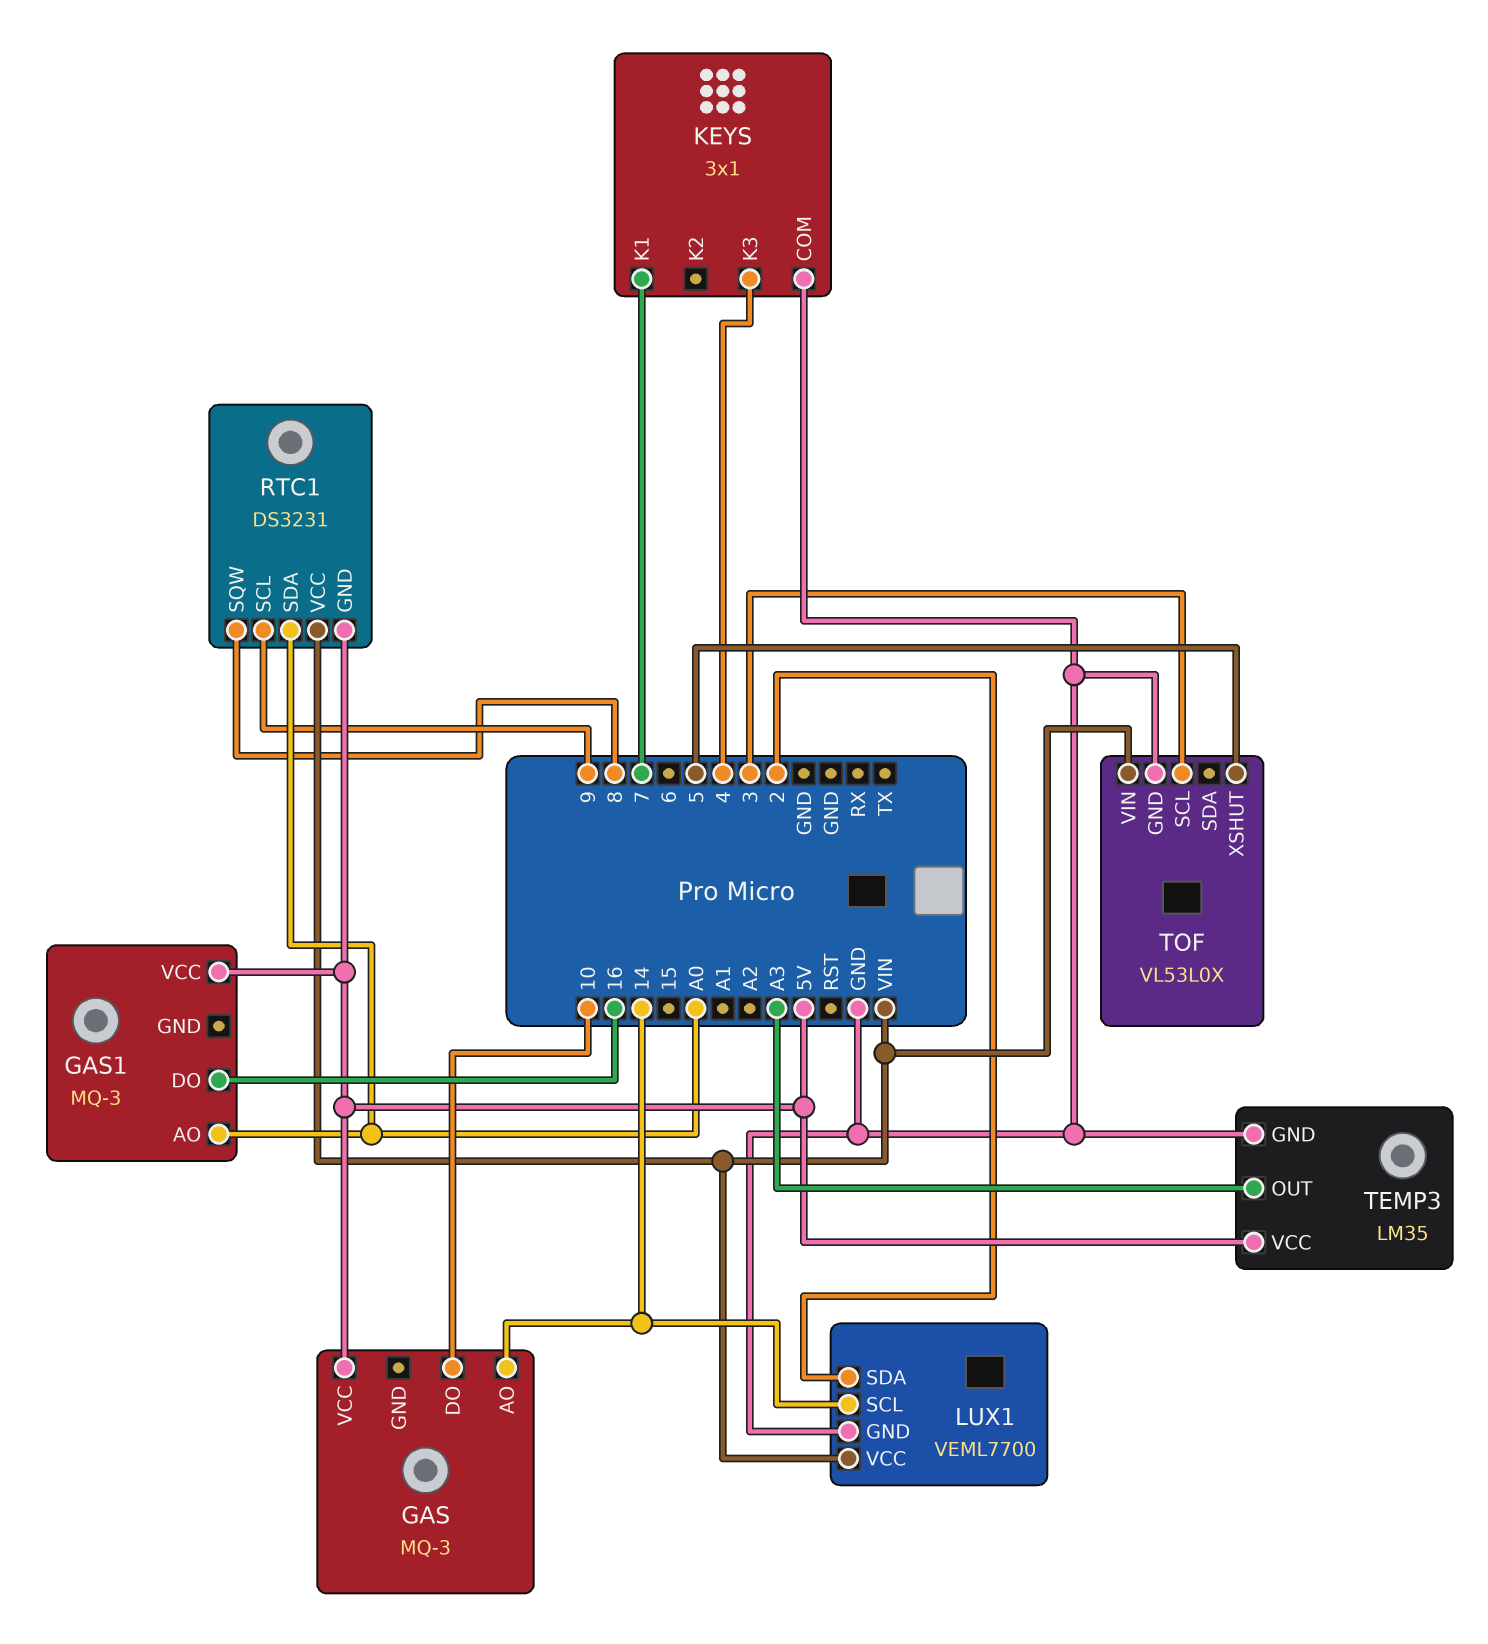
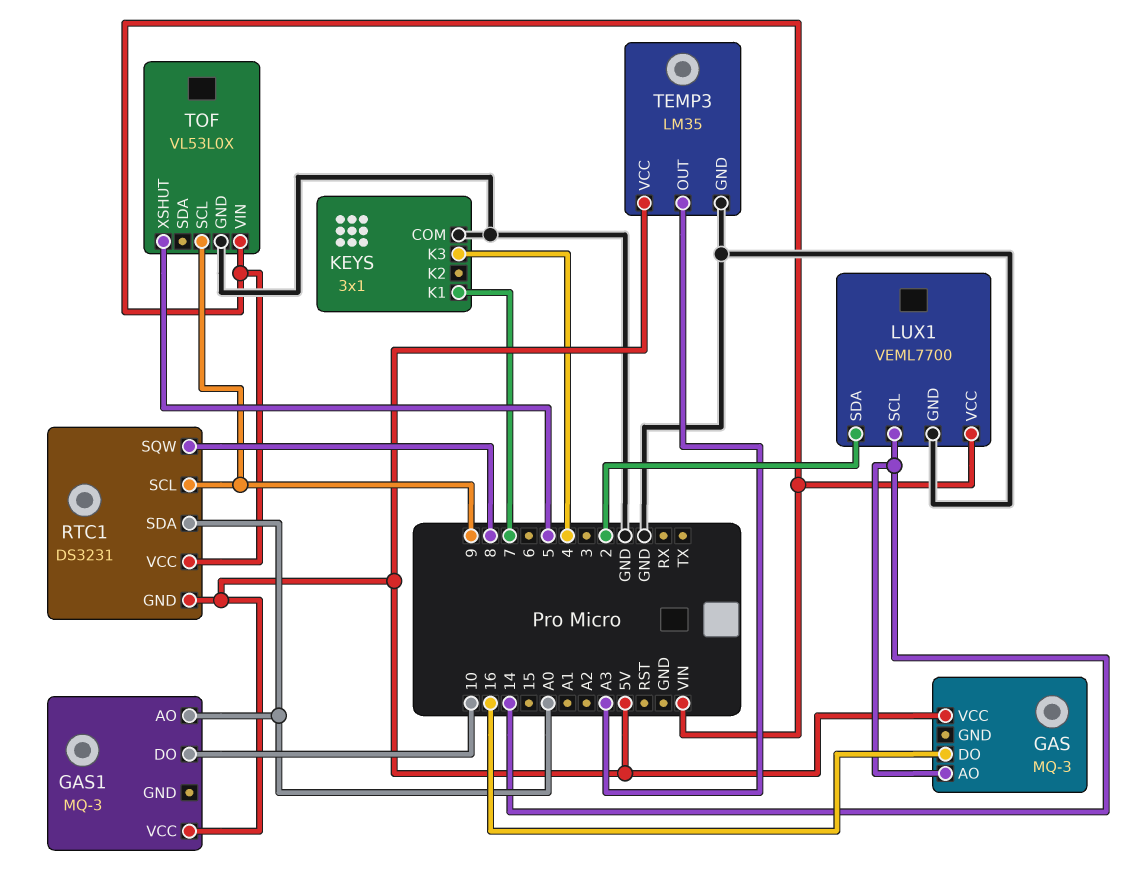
GAS pin DO: 10 -> 16
GAS1 pin DO: 16 -> 10
TOF pin SCL: 3 -> 9

